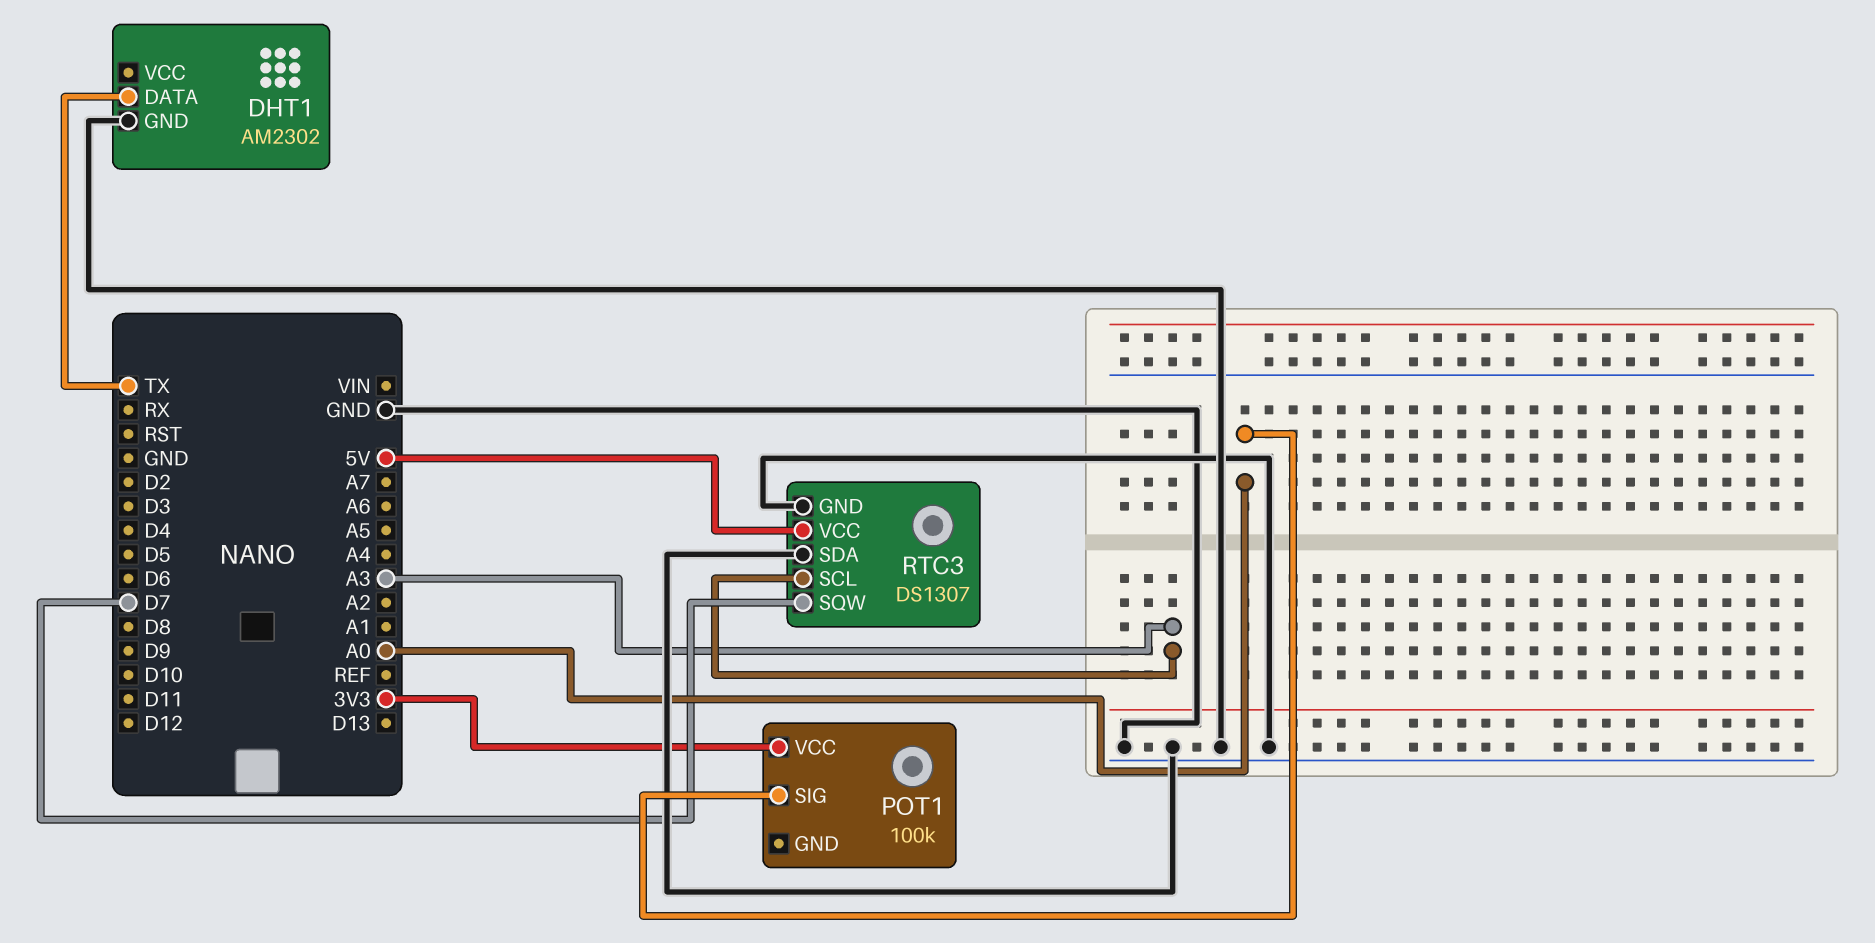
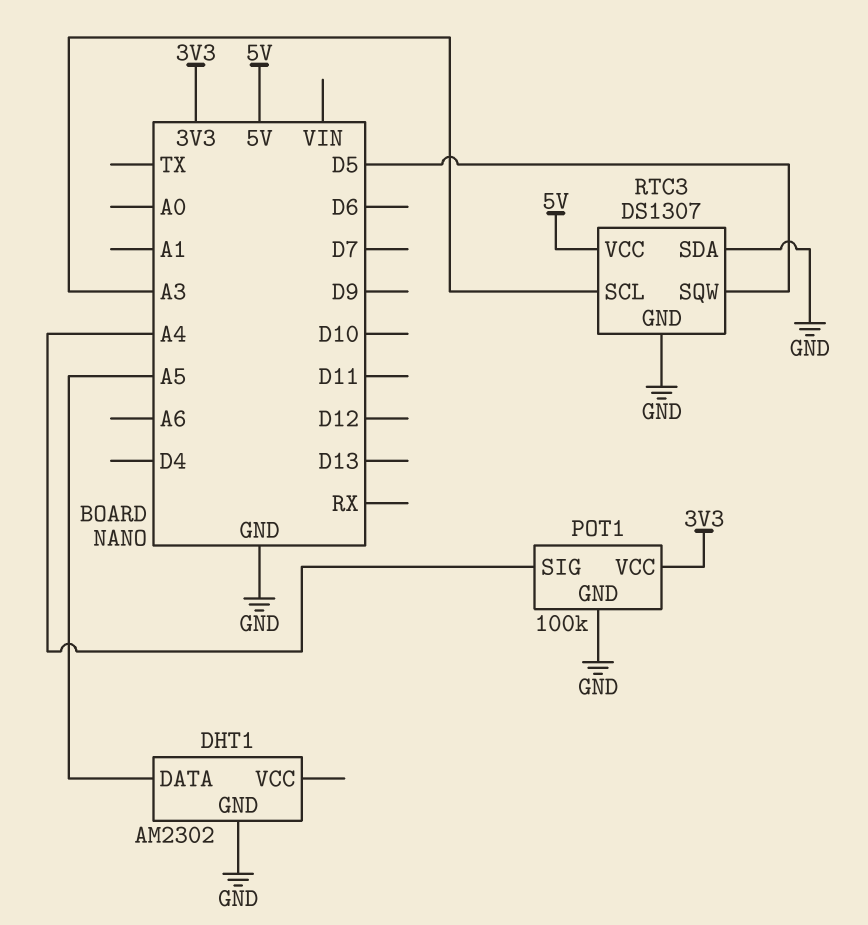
DHT1 pin DATA: TX -> A5
POT1 pin GND: none -> GND
POT1 pin SIG: A0 -> A4
RTC3 pin SQW: D7 -> D5

